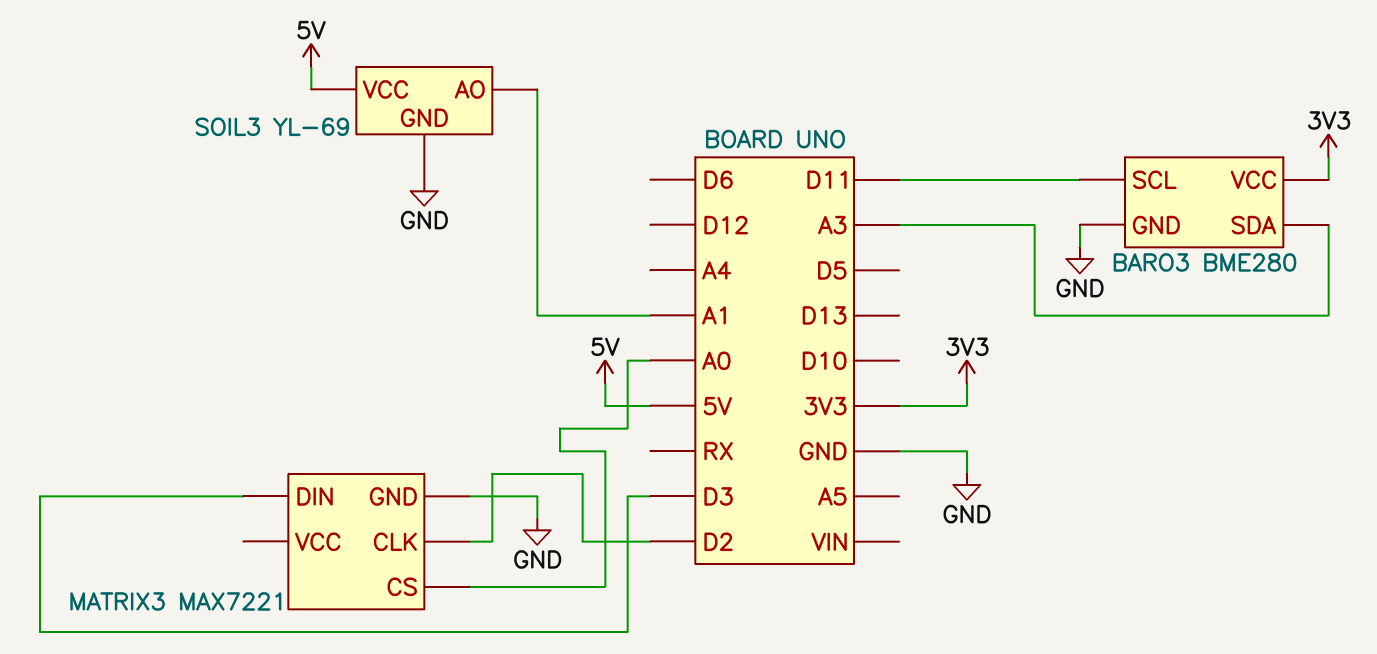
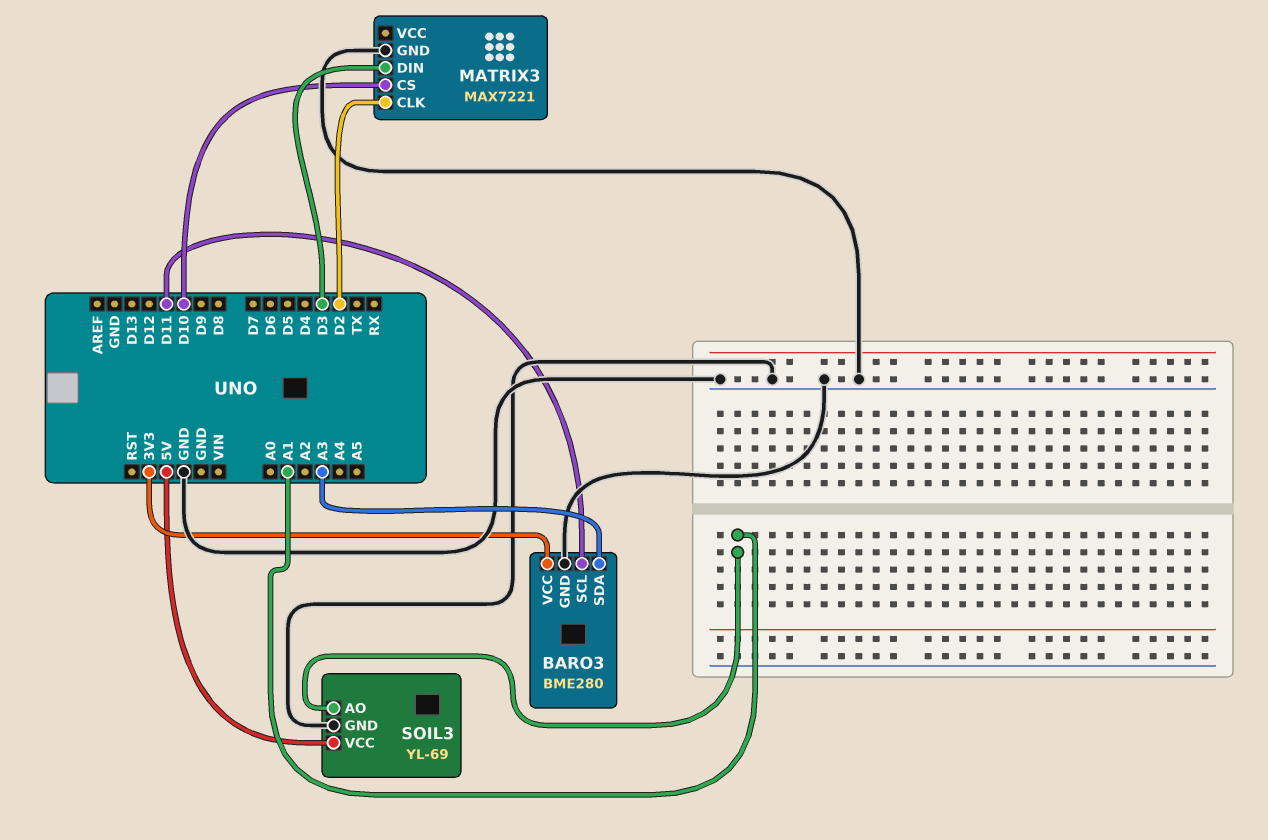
MATRIX3 pin CS: A0 -> D10

